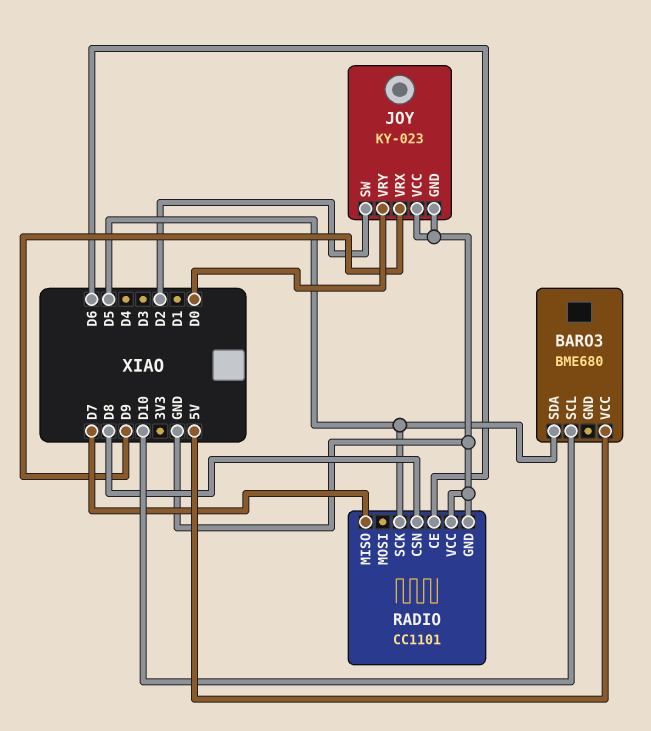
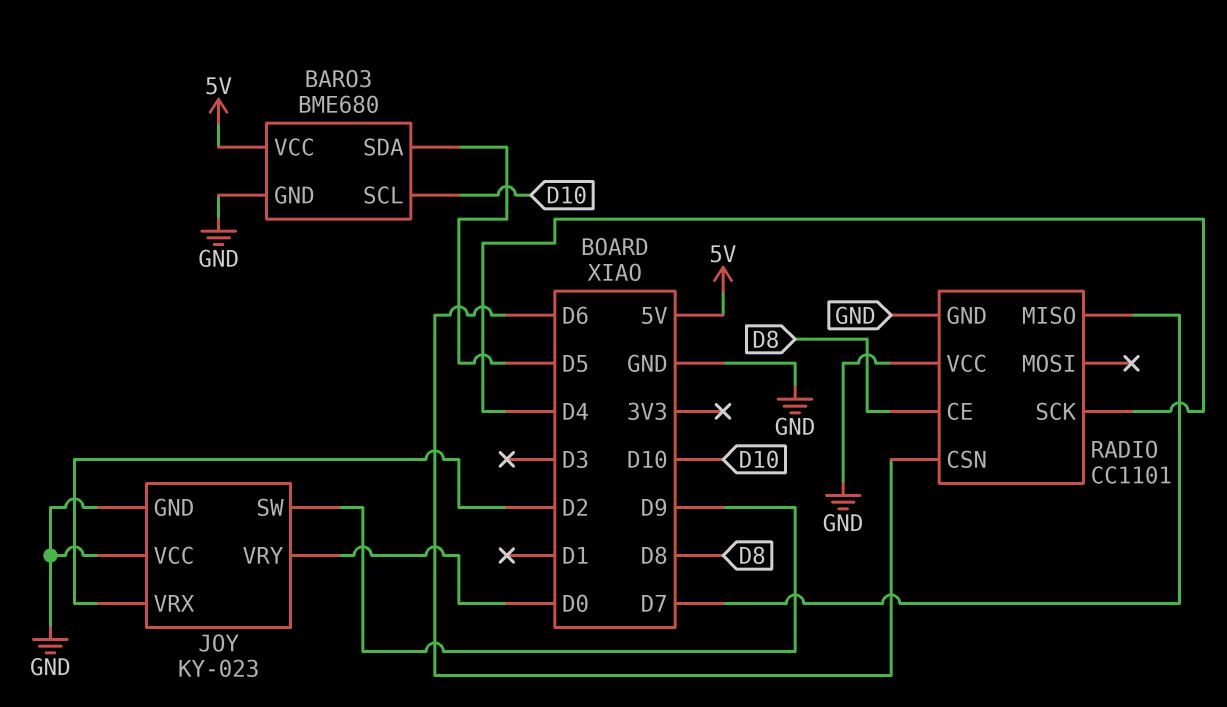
BARO3 pin GND: none -> GND
JOY pin SW: D2 -> D9
JOY pin VRX: D9 -> D2
RADIO pin CE: D6 -> D8
RADIO pin CSN: D8 -> D6
RADIO pin SCK: D5 -> D4

